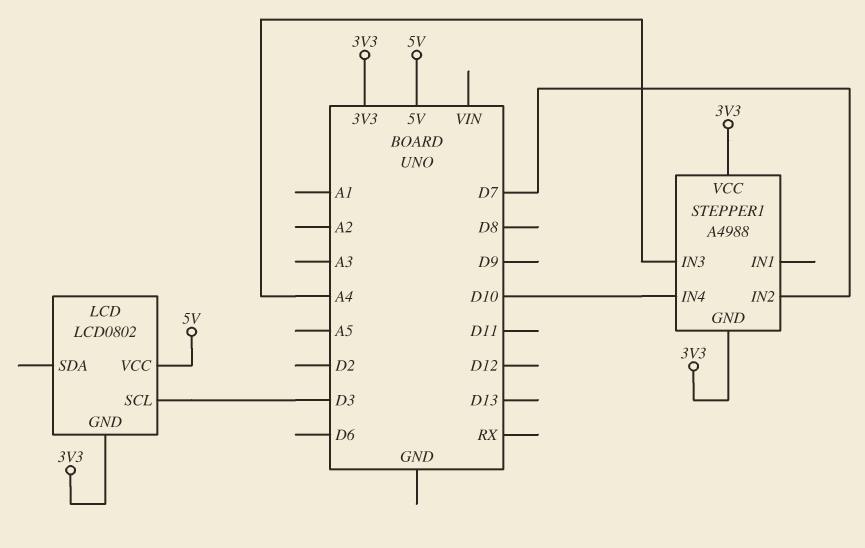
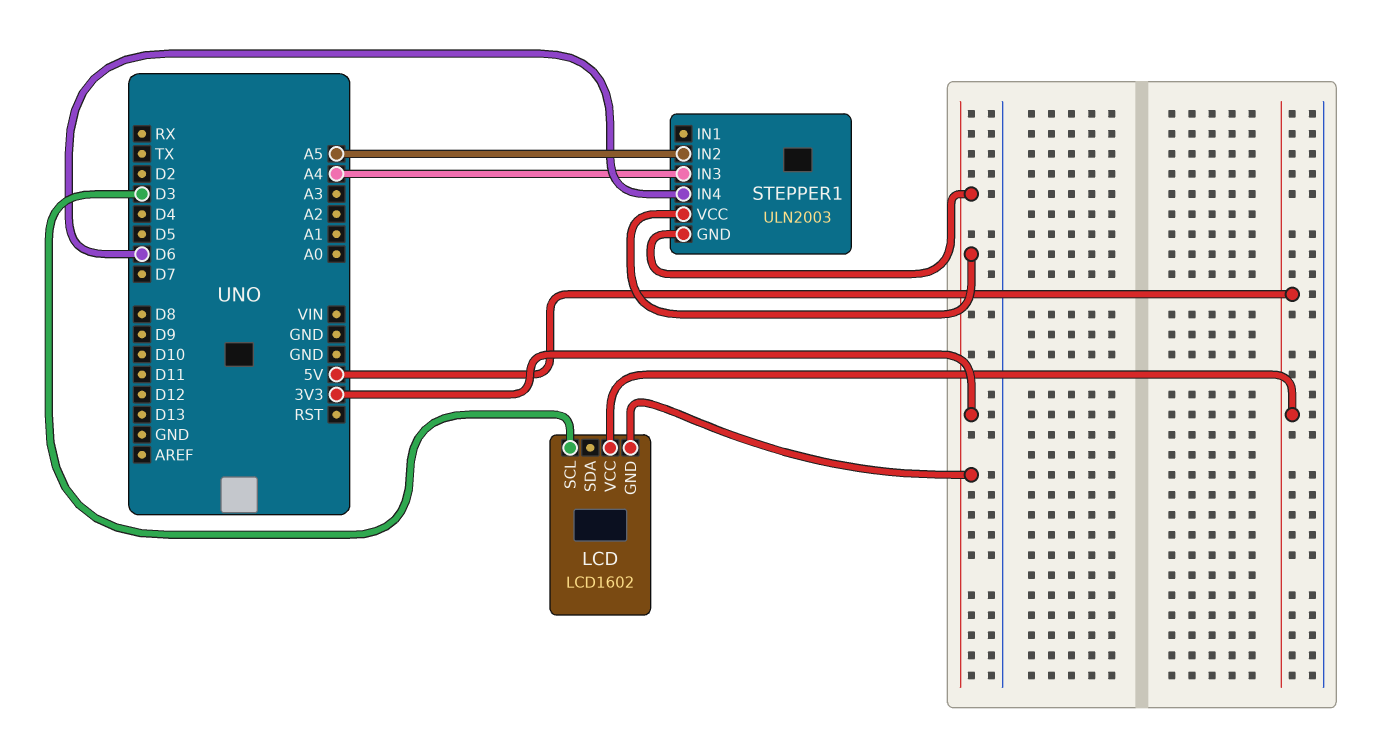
LCD: LCD0802 -> LCD1602
STEPPER1: A4988 -> ULN2003
STEPPER1 pin IN2: D7 -> A5
STEPPER1 pin IN4: D10 -> D6

